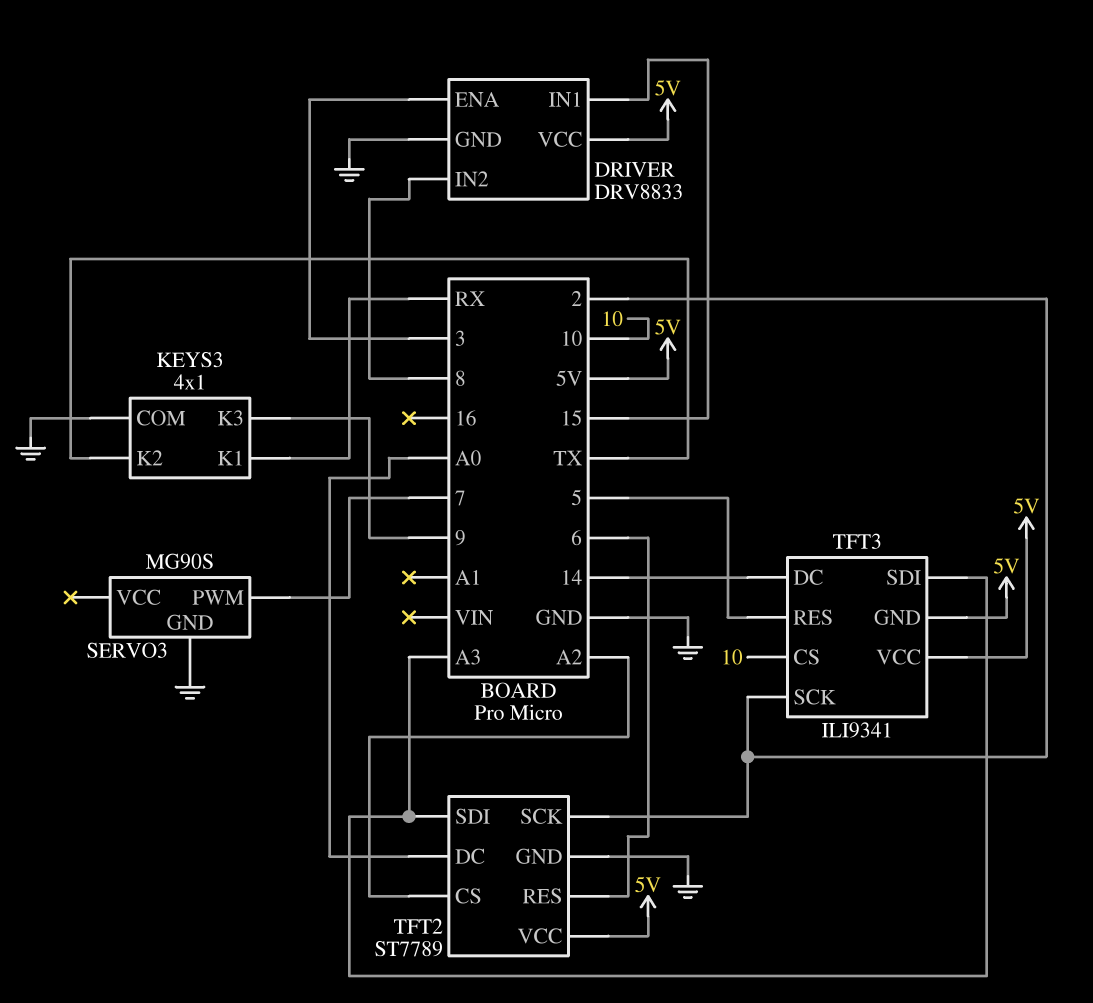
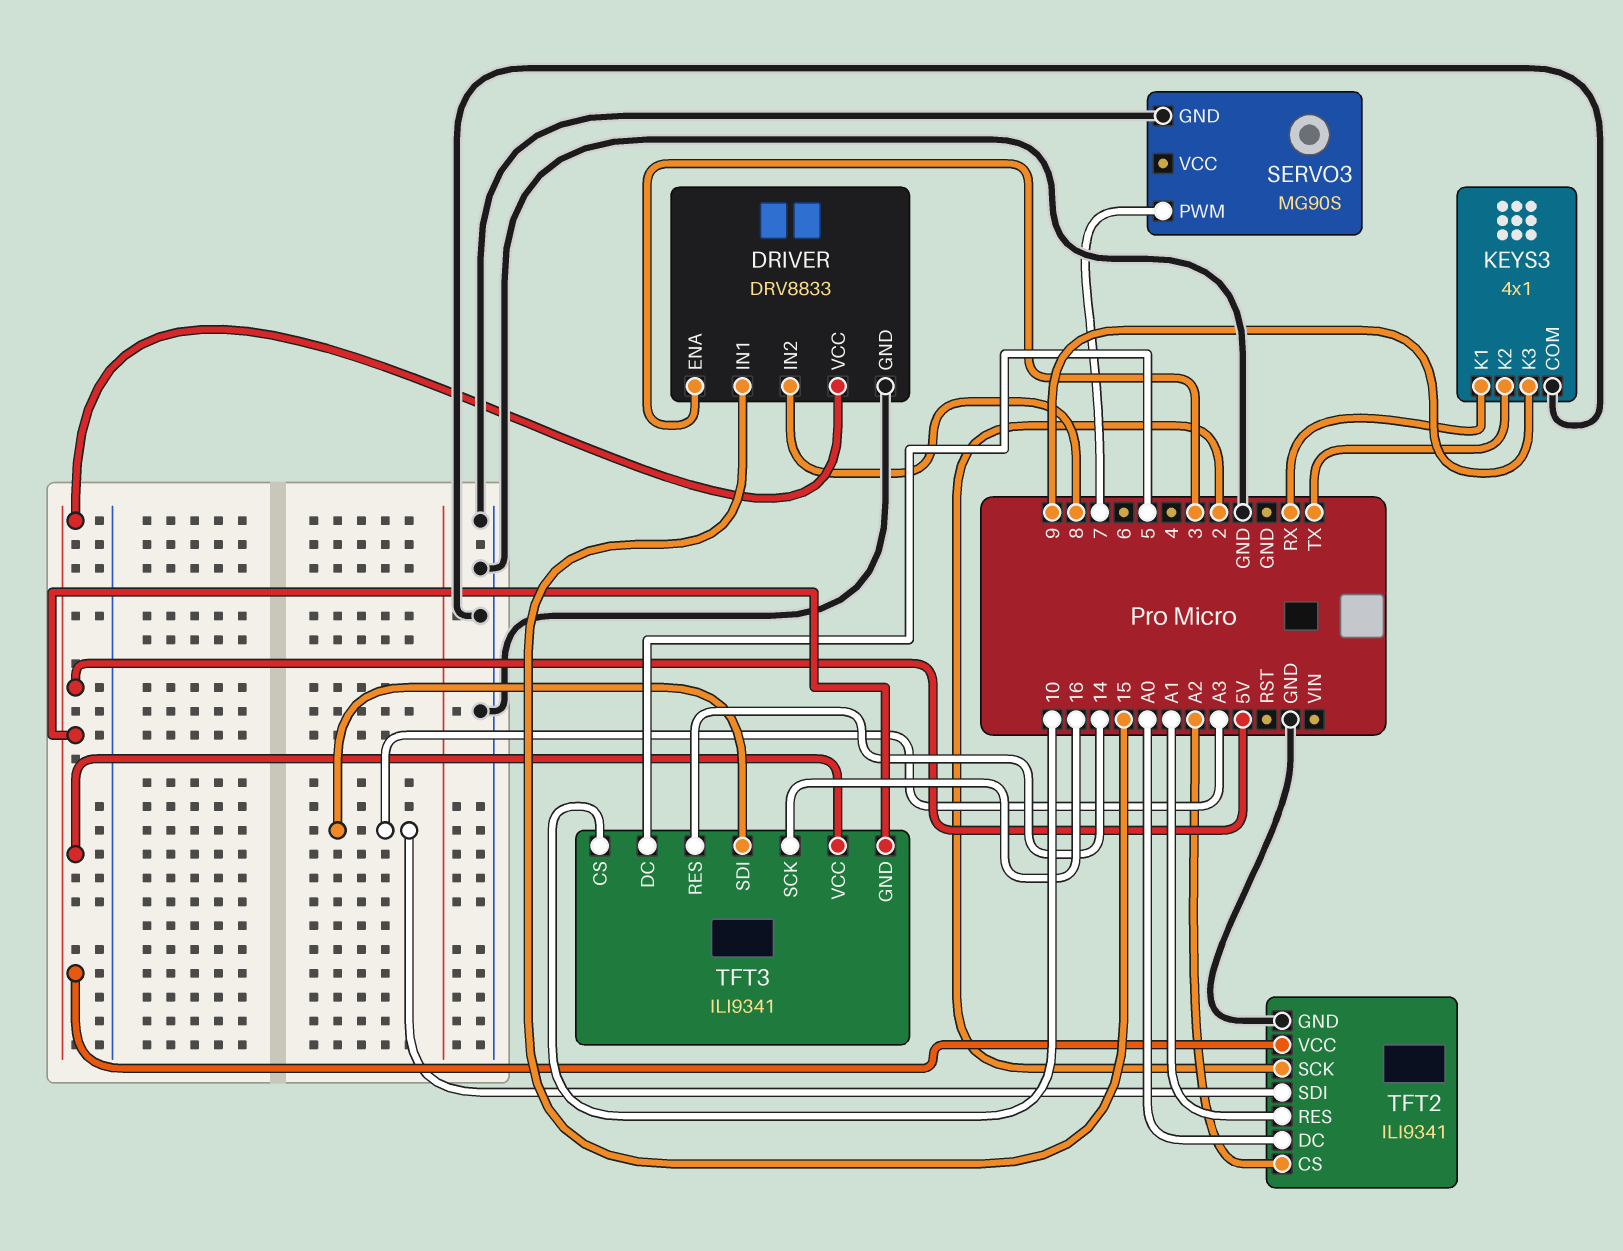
TFT2: ST7789 -> ILI9341
TFT2 pin RES: 6 -> A1
TFT3 pin DC: 14 -> 5
TFT3 pin RES: 5 -> 14
TFT3 pin SCK: 2 -> 16

